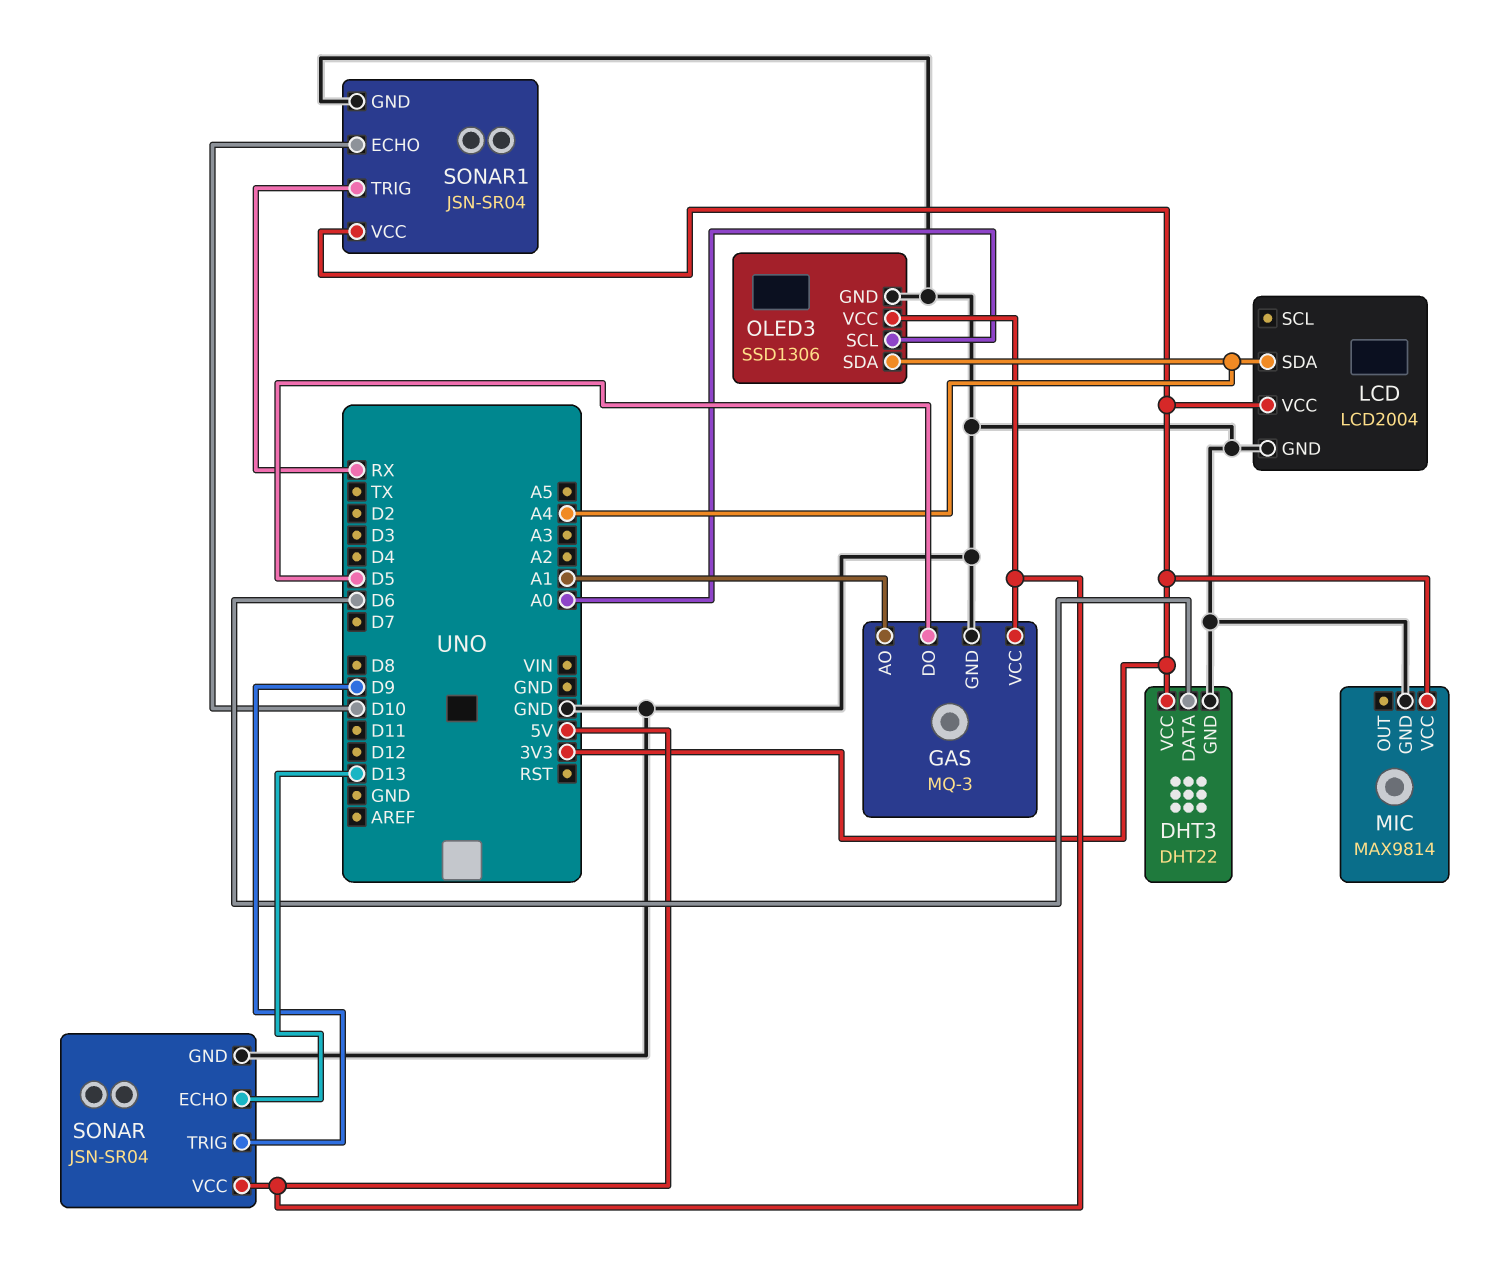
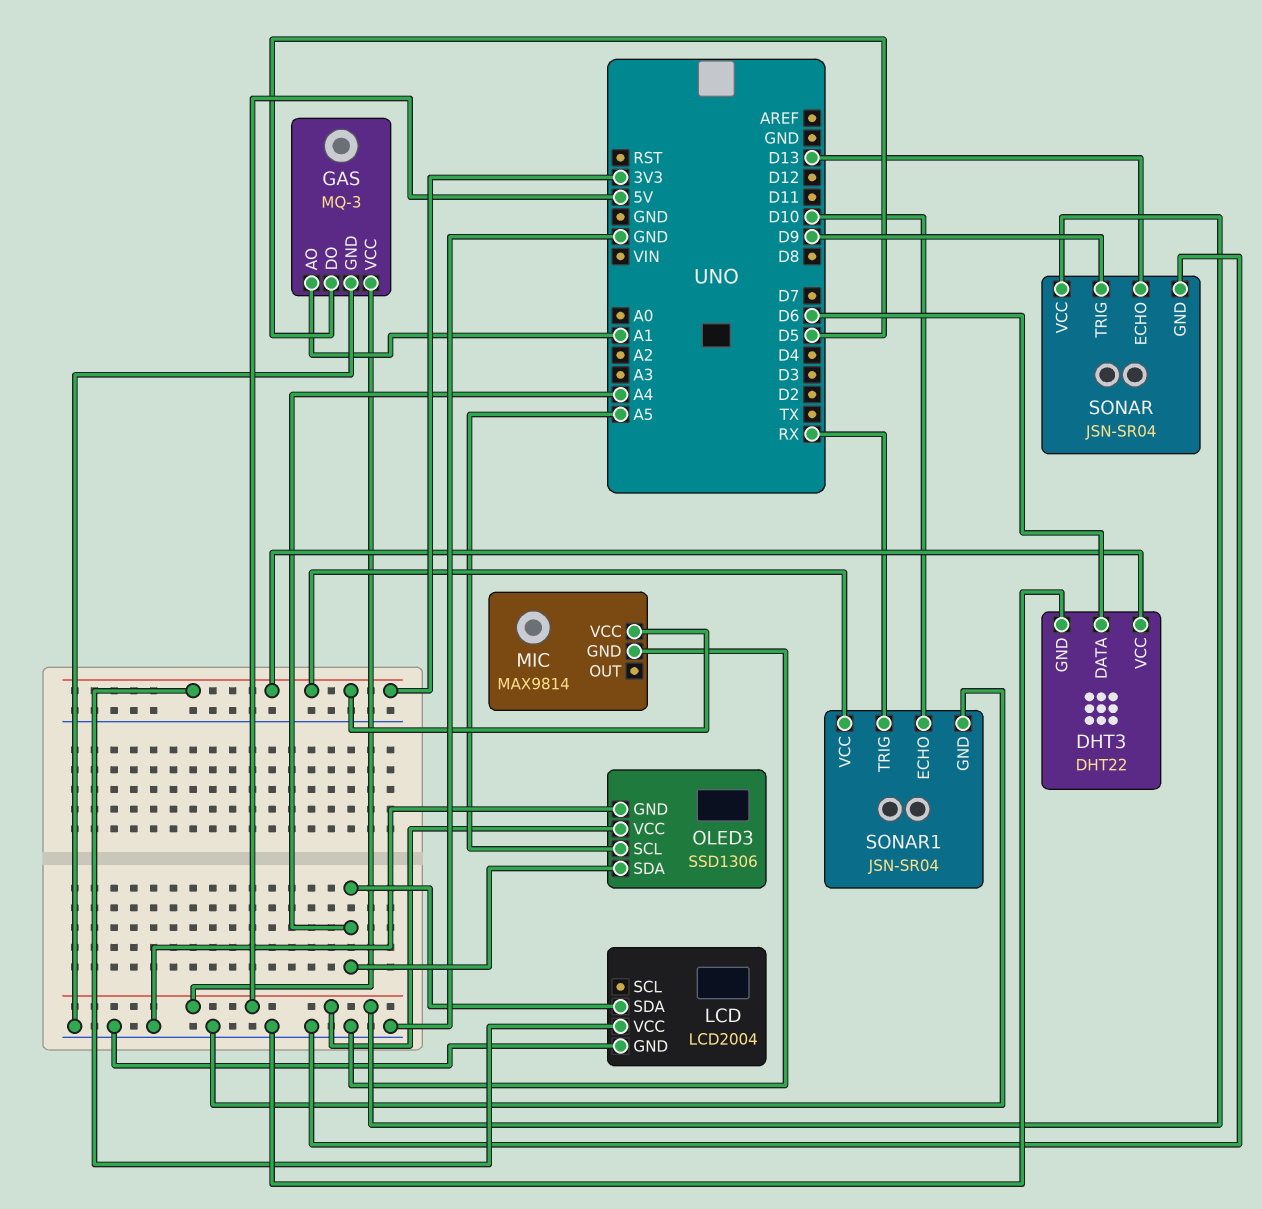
OLED3 pin SCL: A0 -> A5

